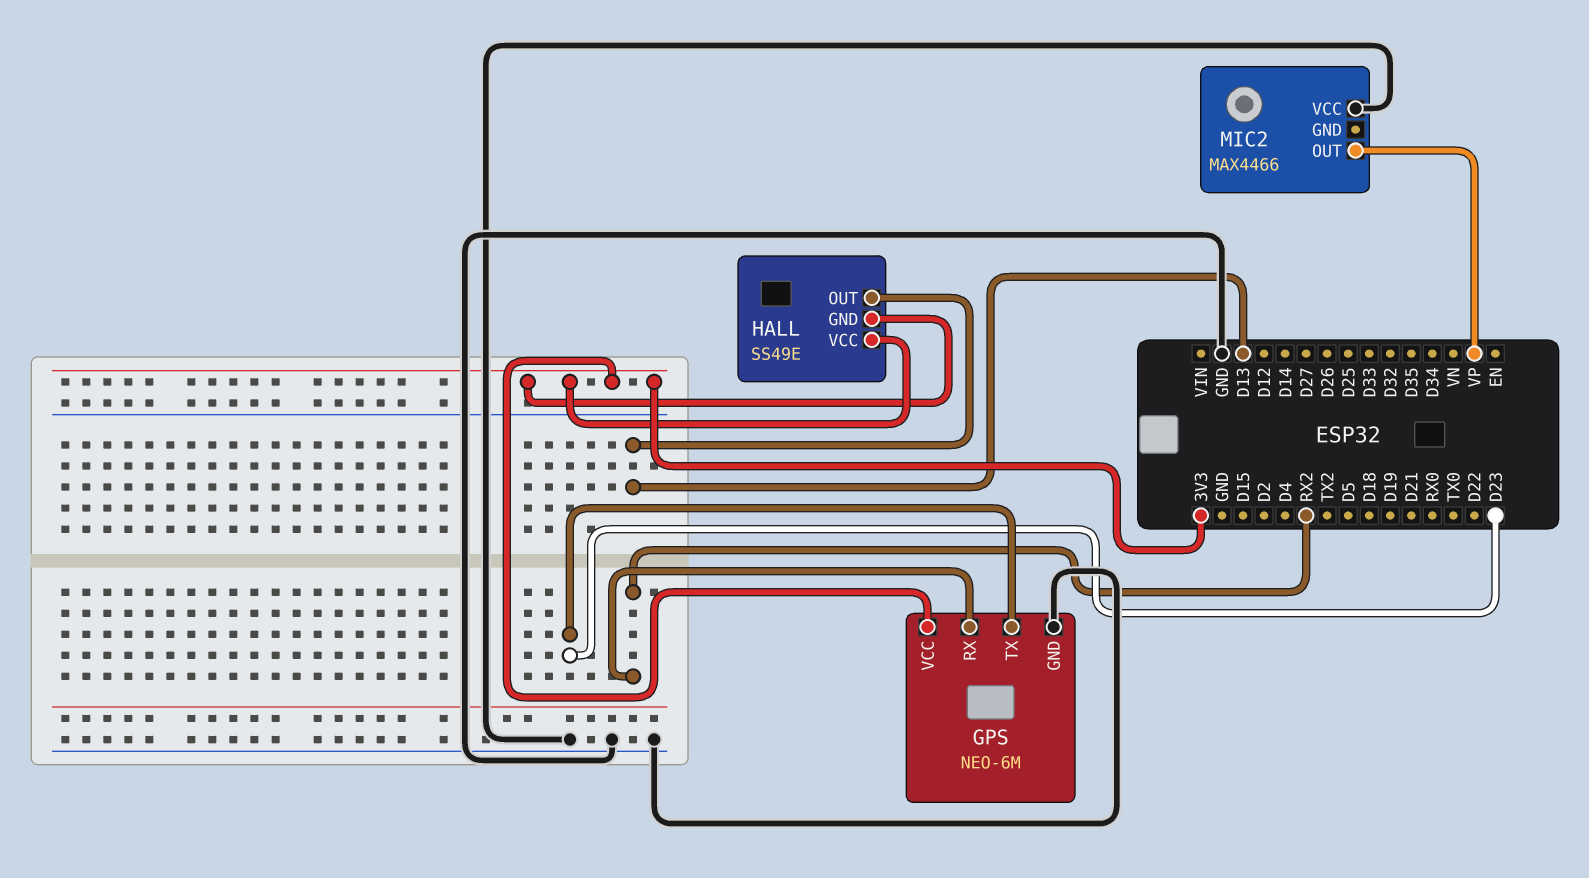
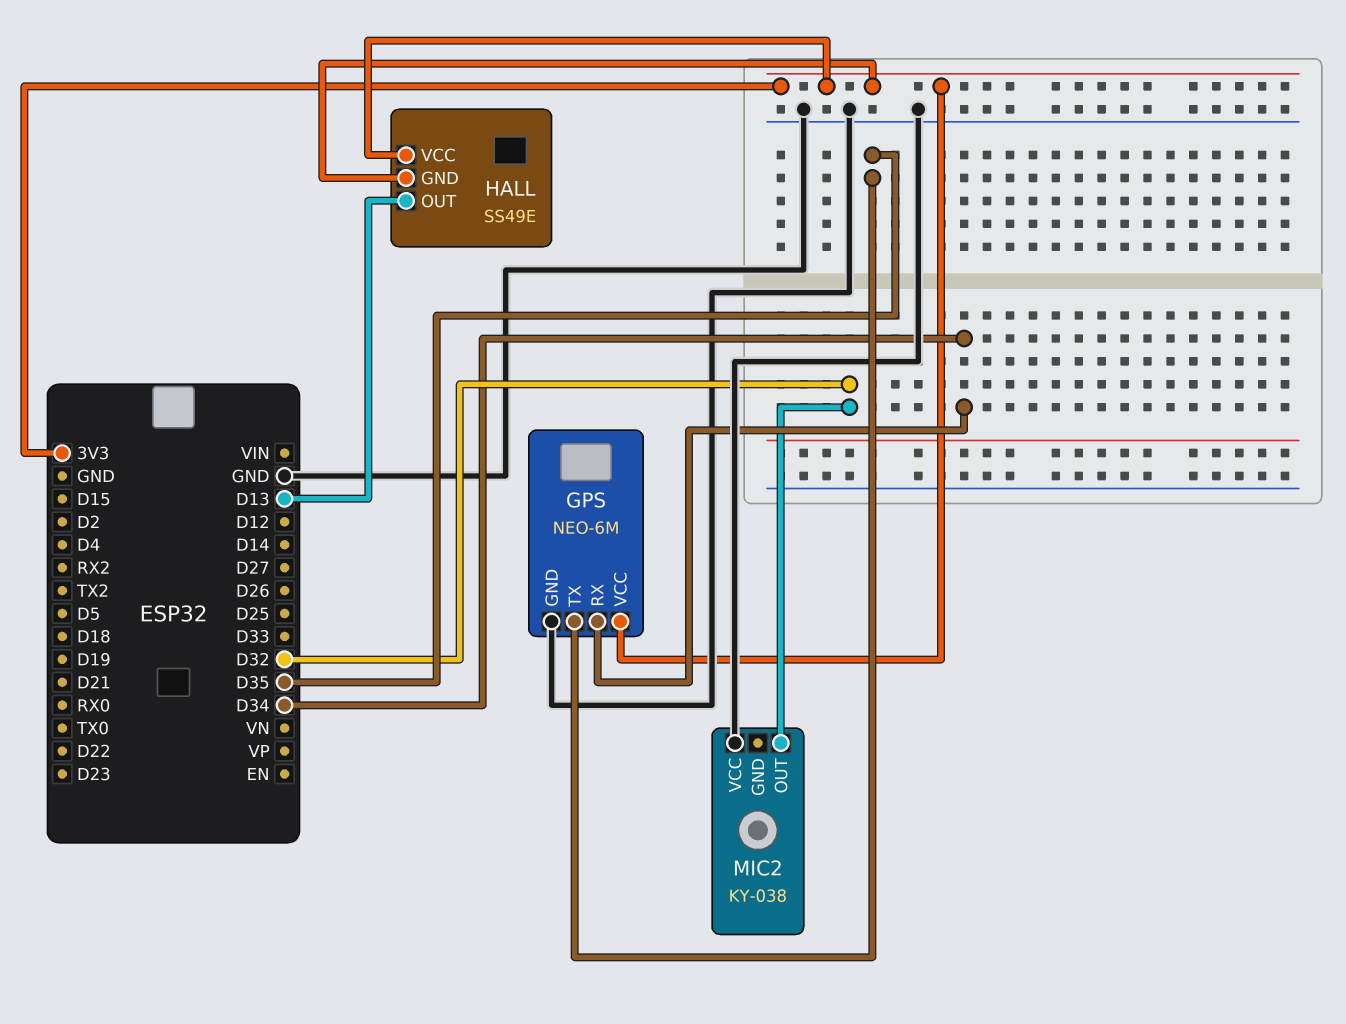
GPS pin RX: RX2 -> D34
GPS pin TX: D23 -> D35
MIC2: MAX4466 -> KY-038
MIC2 pin OUT: VP -> D32

